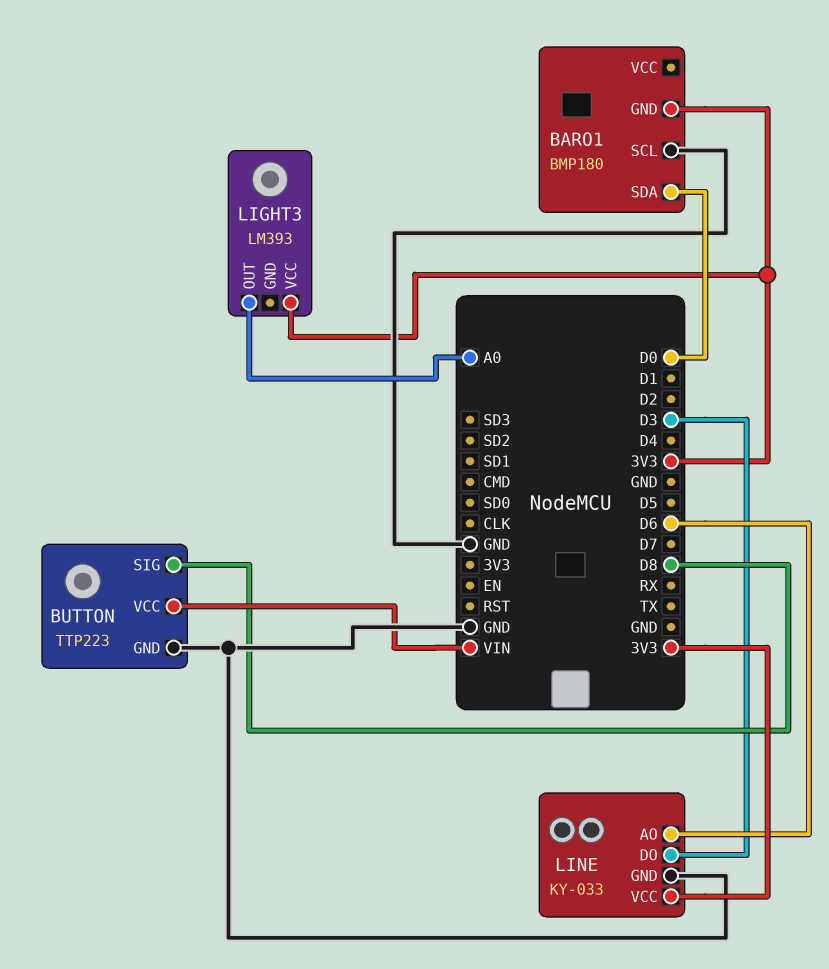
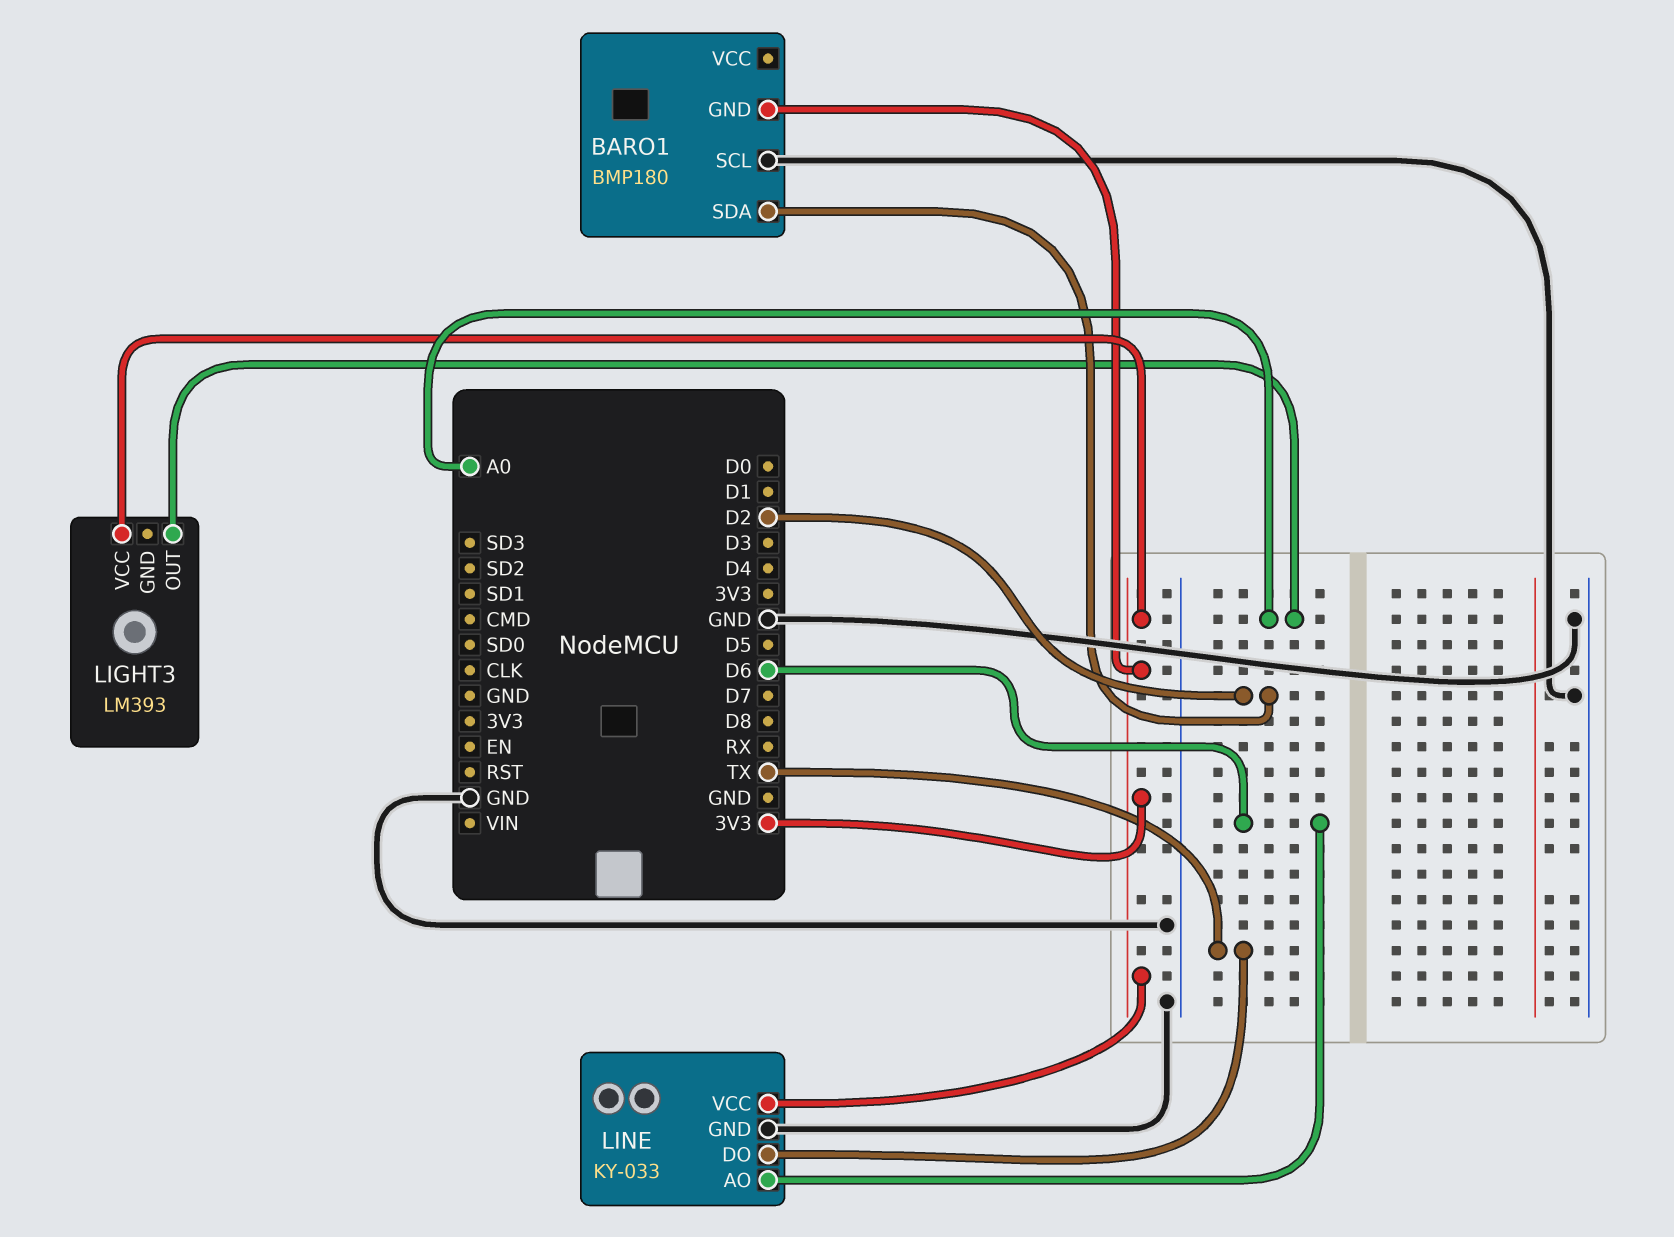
BARO1 pin SDA: D0 -> D2
BUTTON: TTP223 -> none
BUTTON pin GND: GND -> none
BUTTON pin SIG: D8 -> none
BUTTON pin VCC: VIN -> none
LINE pin DO: D3 -> TX

